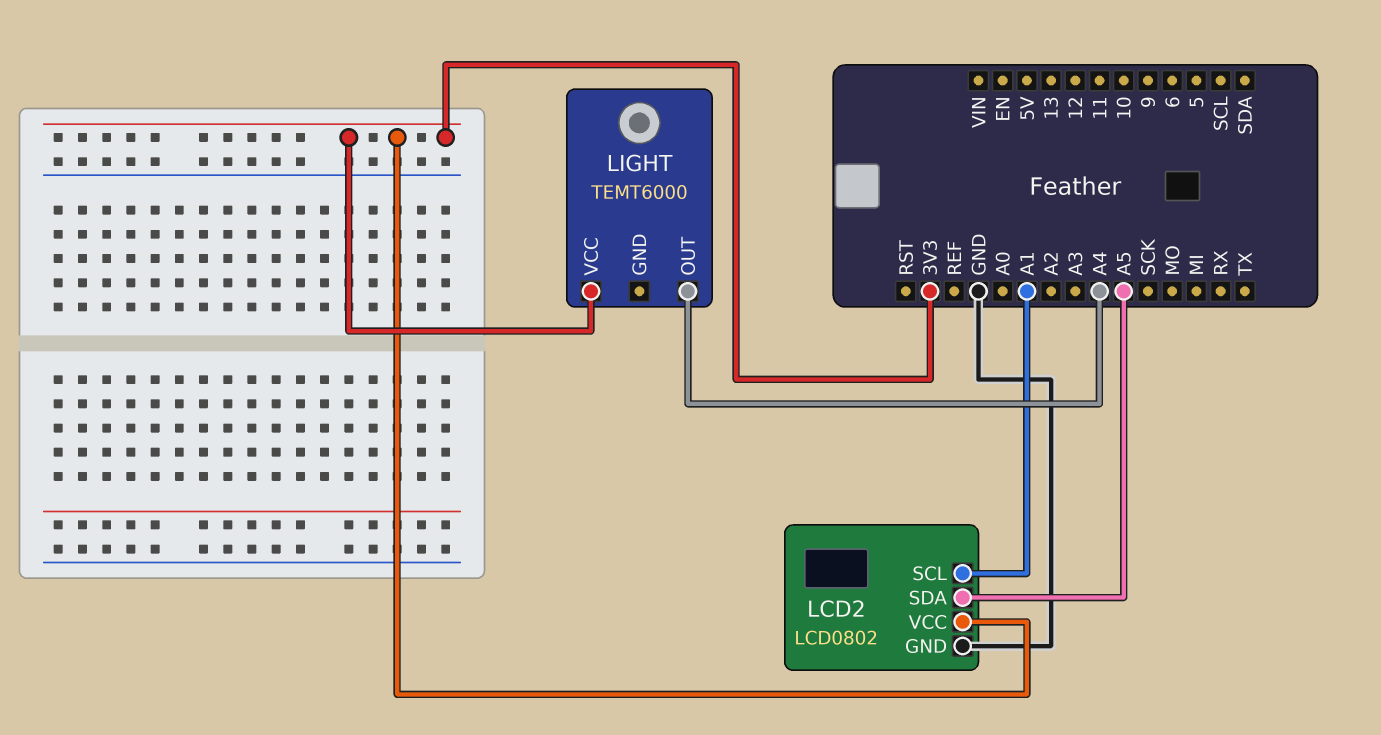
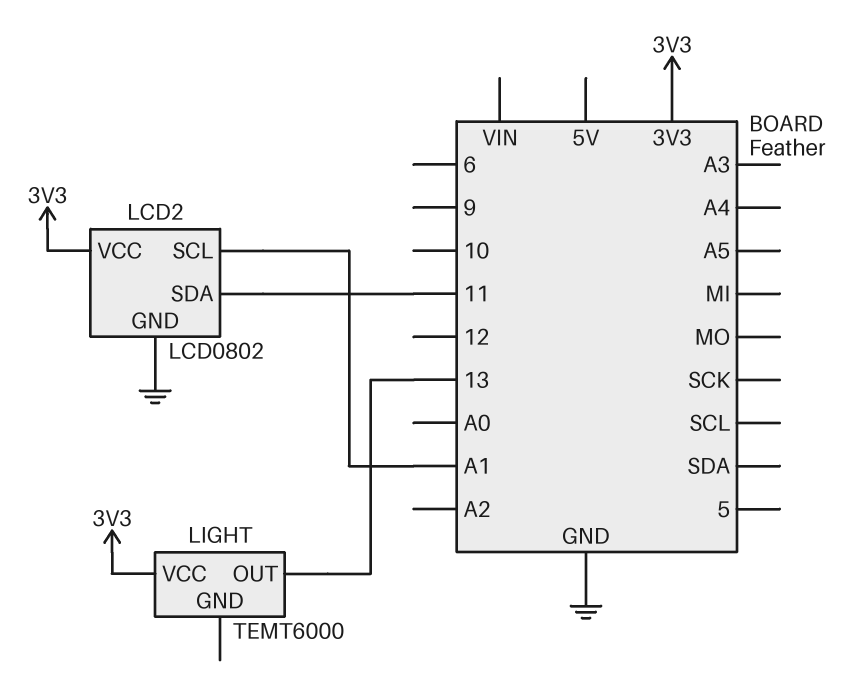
LCD2 pin SDA: A5 -> 11
LIGHT pin OUT: A4 -> 13

